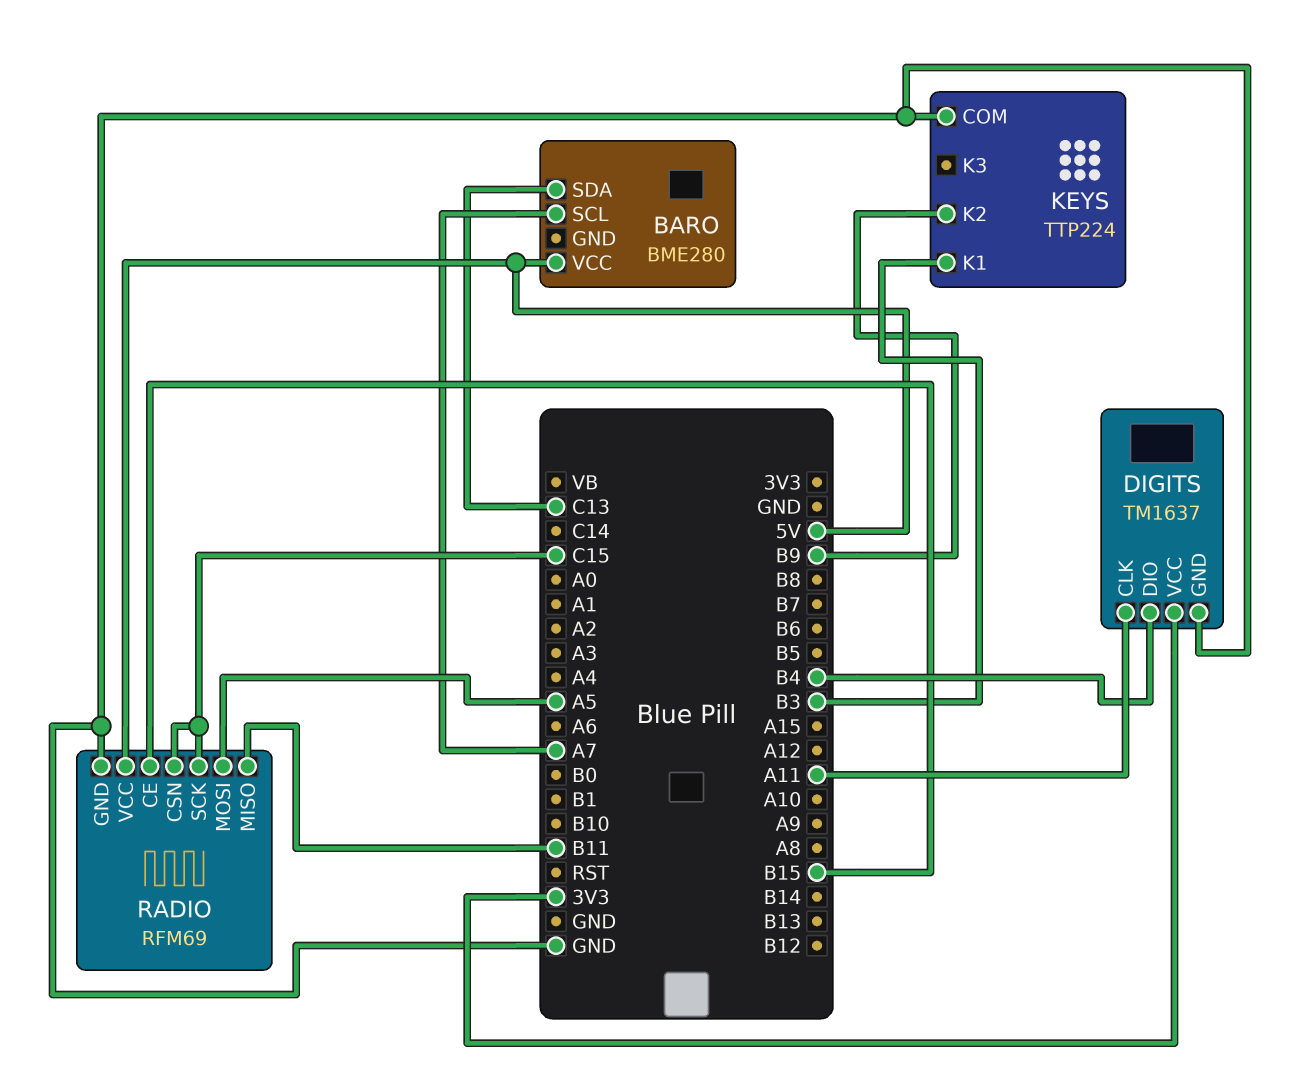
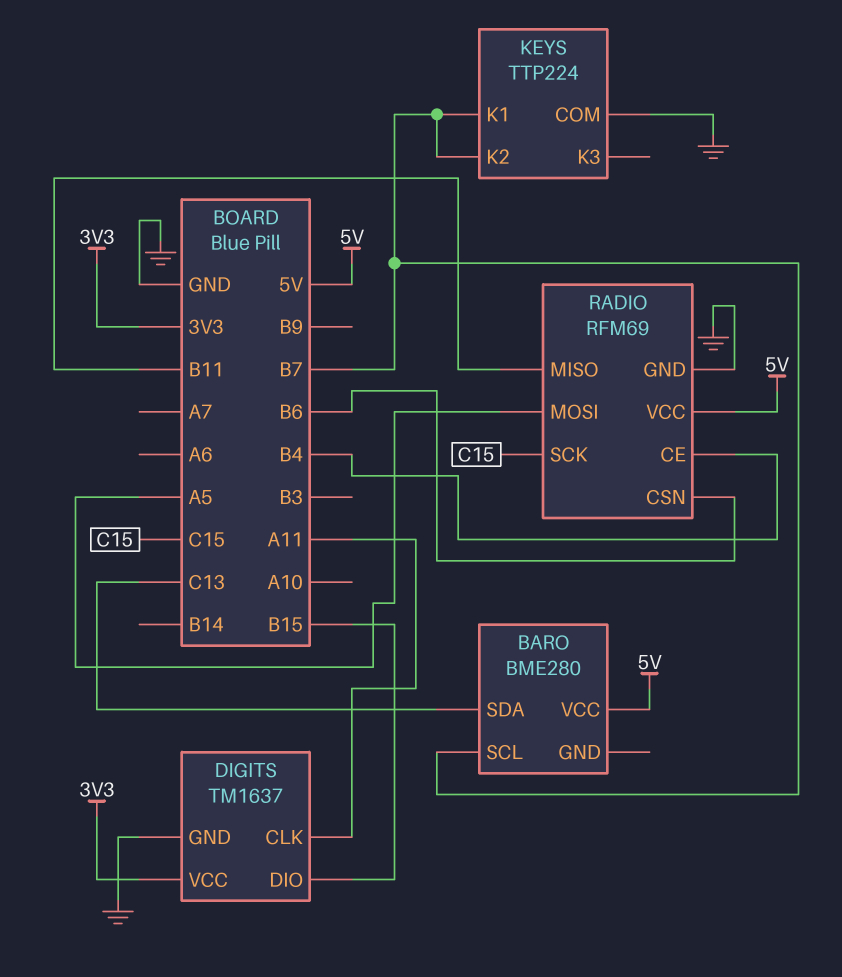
BARO pin SCL: A7 -> B7
DIGITS pin DIO: B4 -> B15
KEYS pin K1: B3 -> B7
KEYS pin K2: B9 -> B7
RADIO pin CE: B15 -> B4
RADIO pin CSN: C15 -> B6

